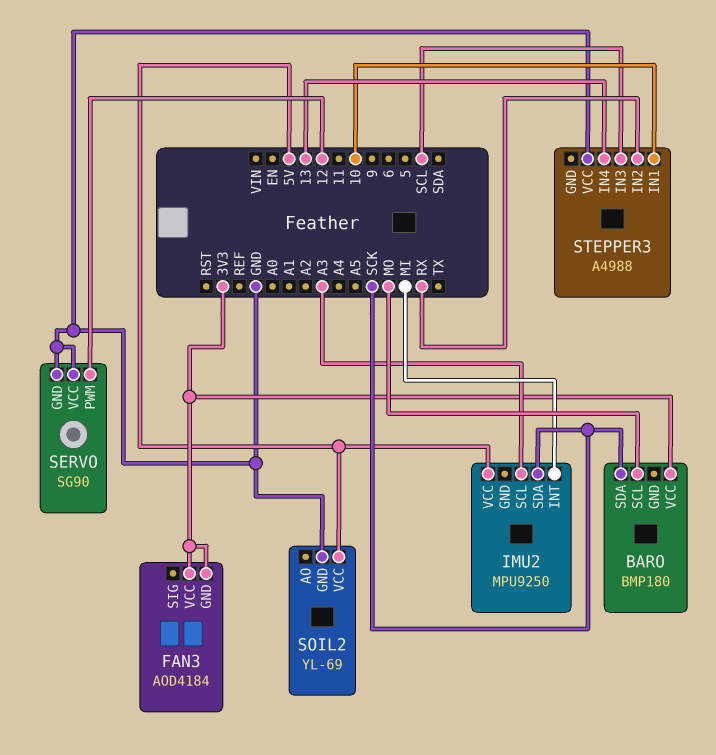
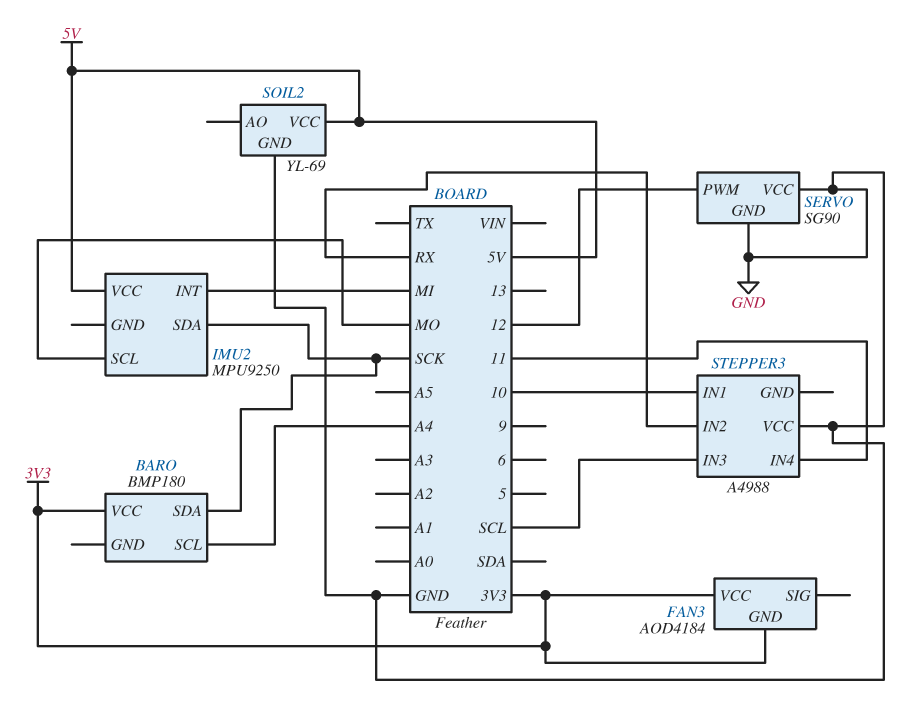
BARO pin SCL: MO -> A4
IMU2 pin SCL: A3 -> MO
STEPPER3 pin IN4: 13 -> 11

